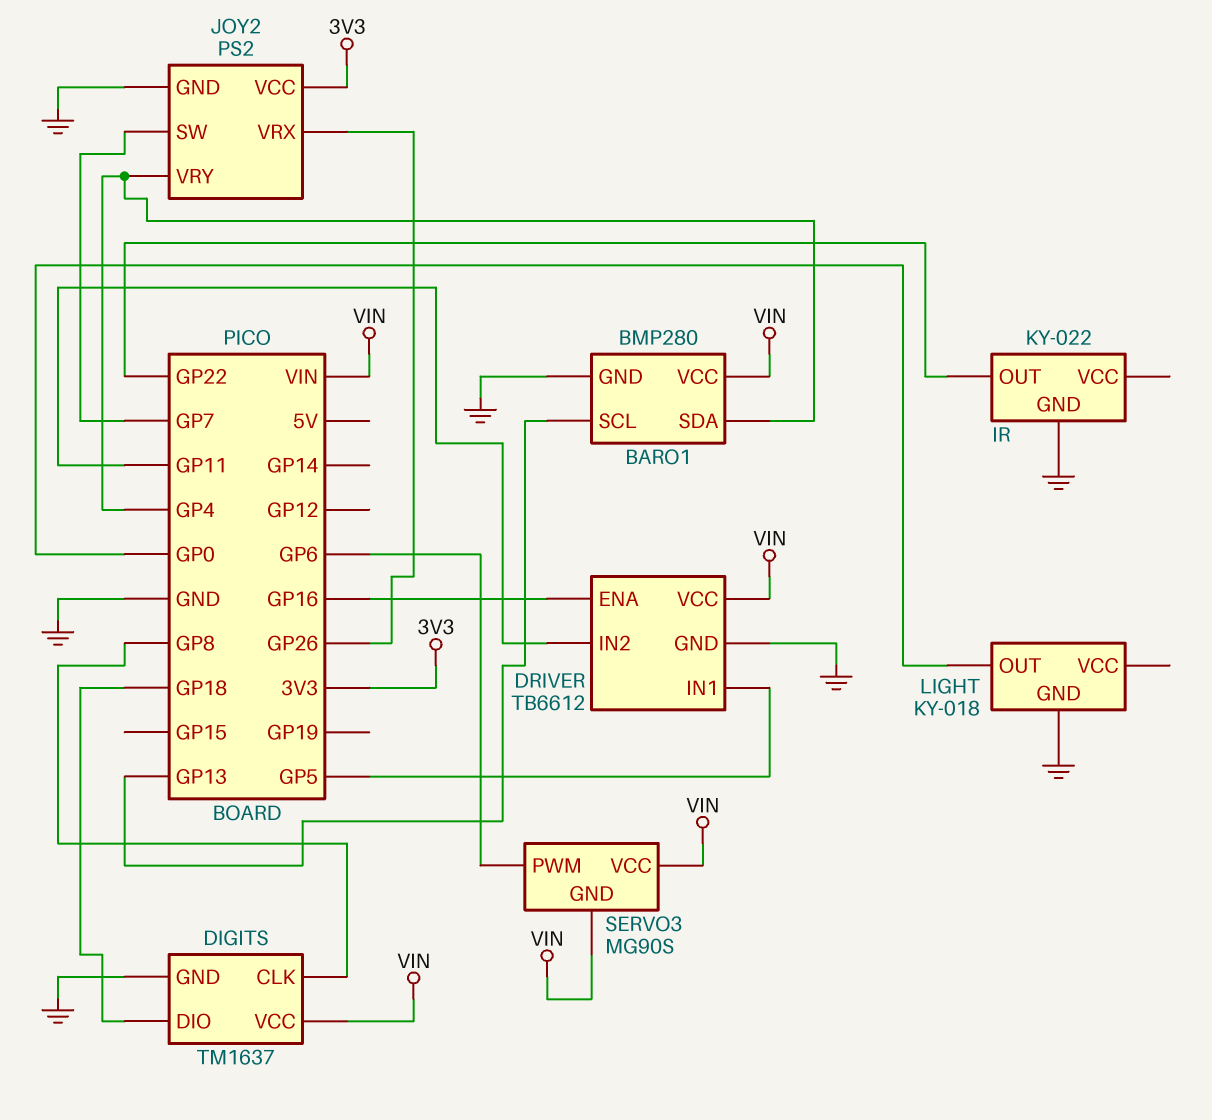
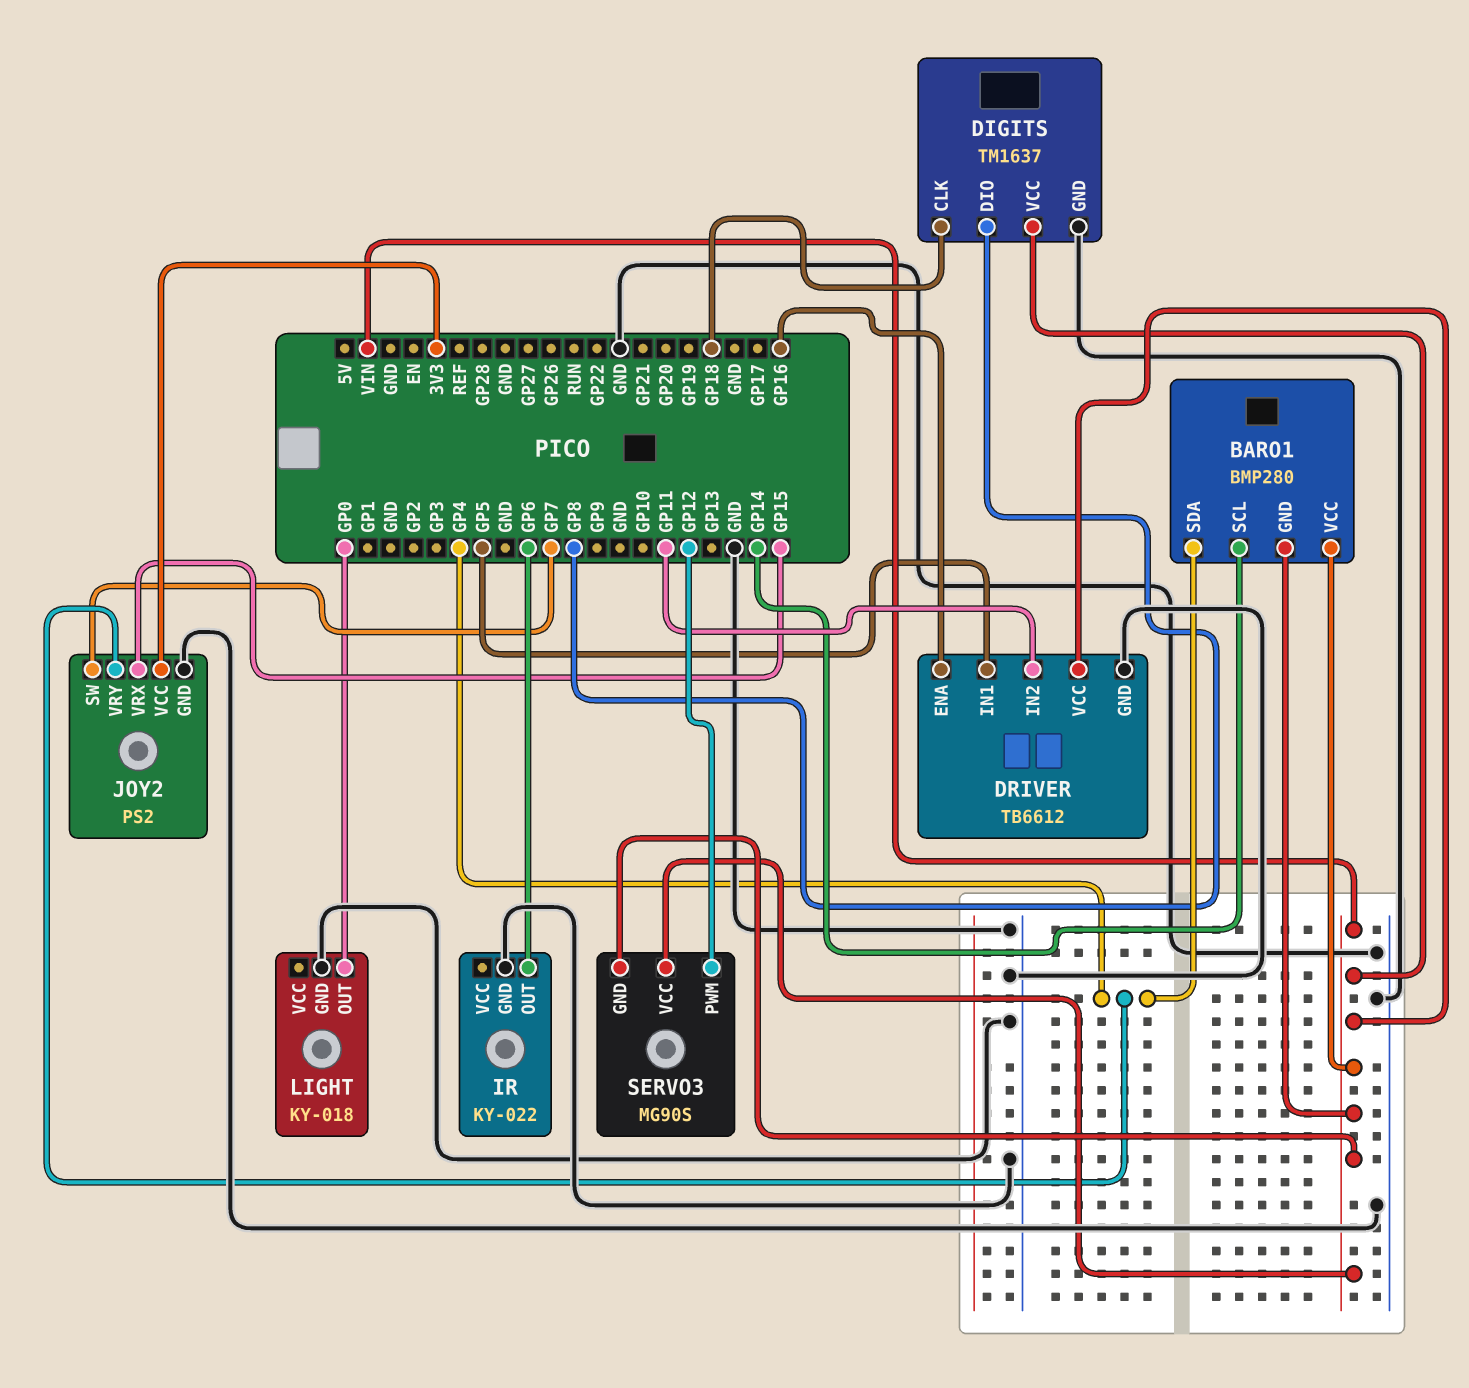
BARO1 pin GND: GND -> VIN
BARO1 pin SCL: GP13 -> GP14
DIGITS pin CLK: GP8 -> GP18
DIGITS pin DIO: GP18 -> GP8
IR pin OUT: GP22 -> GP6
JOY2 pin VRX: GP26 -> GP15
SERVO3 pin PWM: GP6 -> GP12

